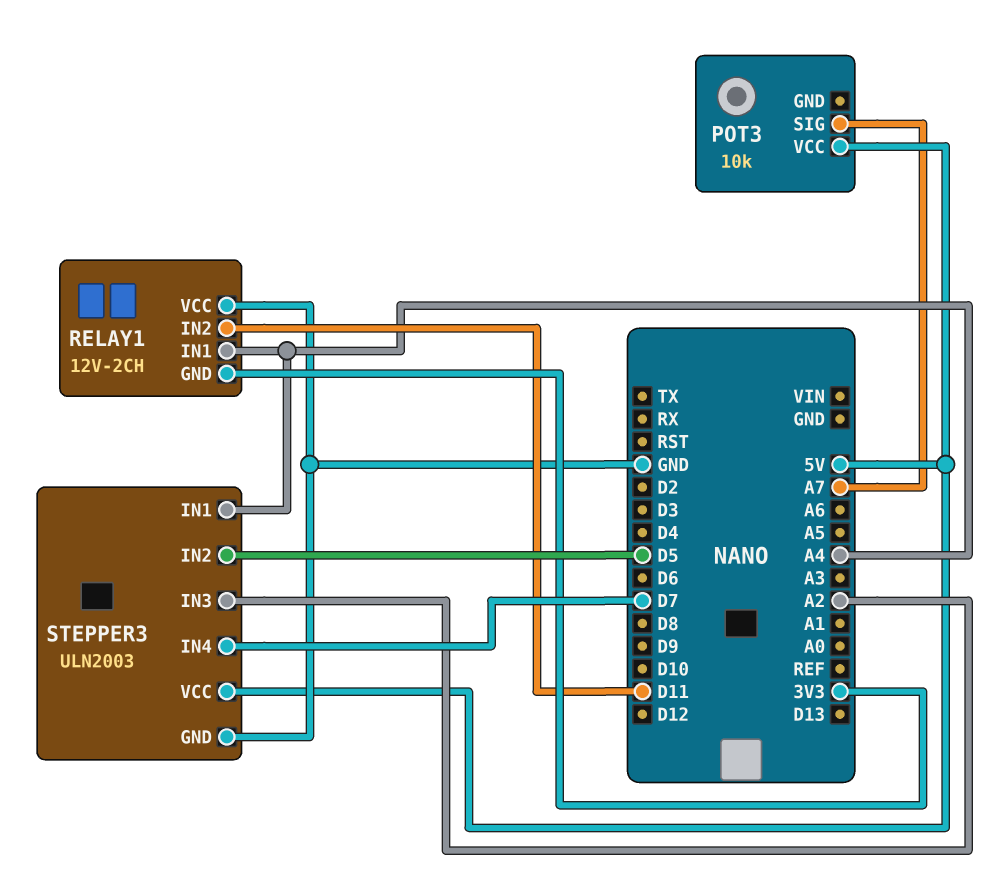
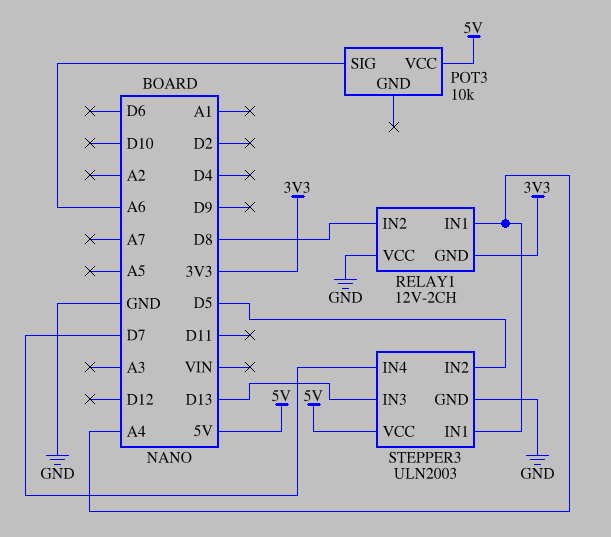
POT3 pin SIG: A7 -> A6
RELAY1 pin IN2: D11 -> D8
STEPPER3 pin IN3: A2 -> D13

